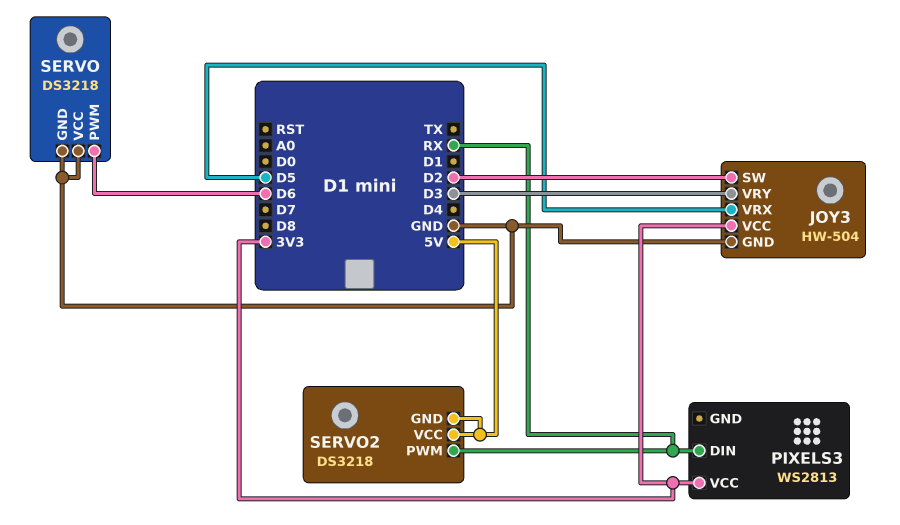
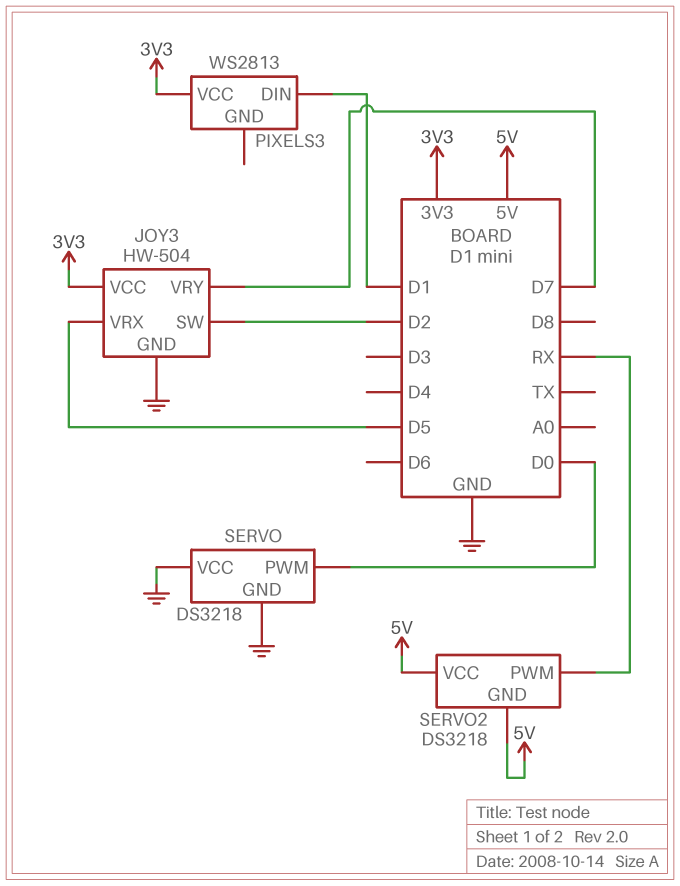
JOY3 pin VRY: D3 -> D7
PIXELS3 pin DIN: RX -> D1
SERVO pin PWM: D6 -> D0

